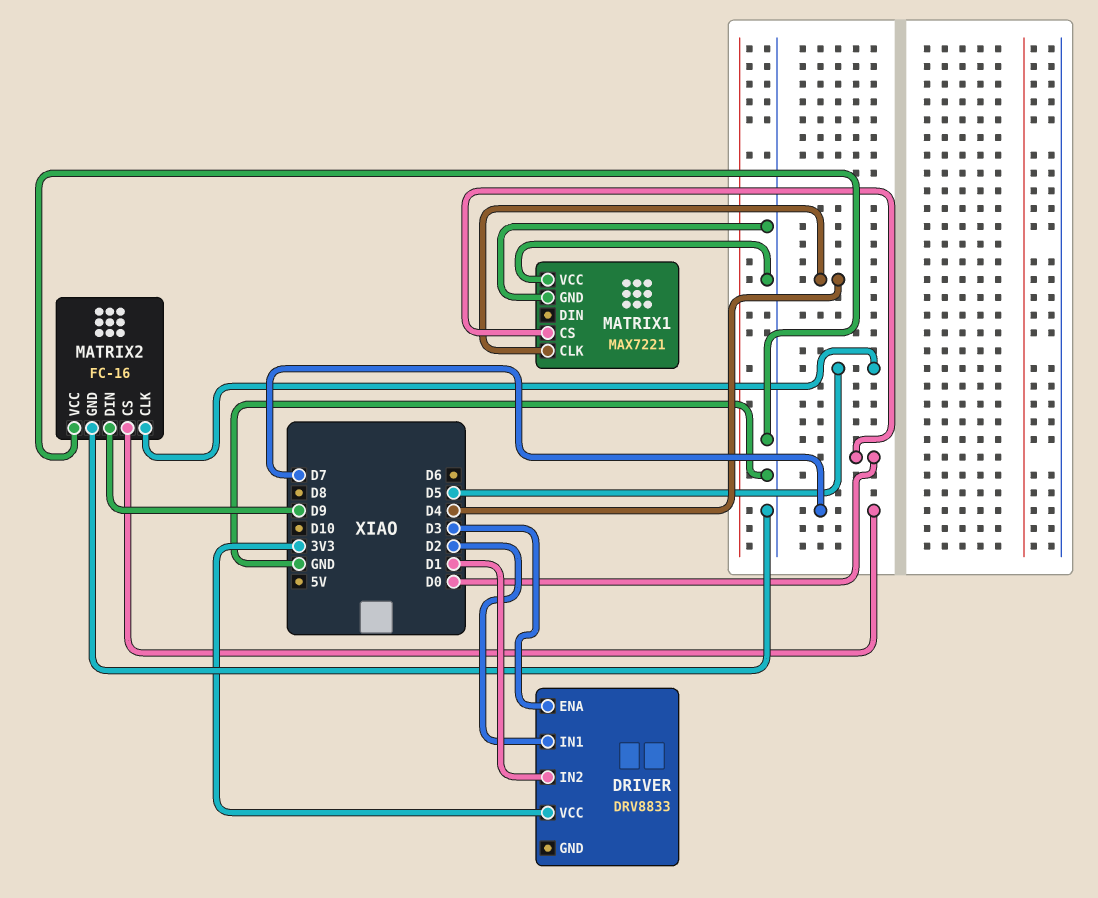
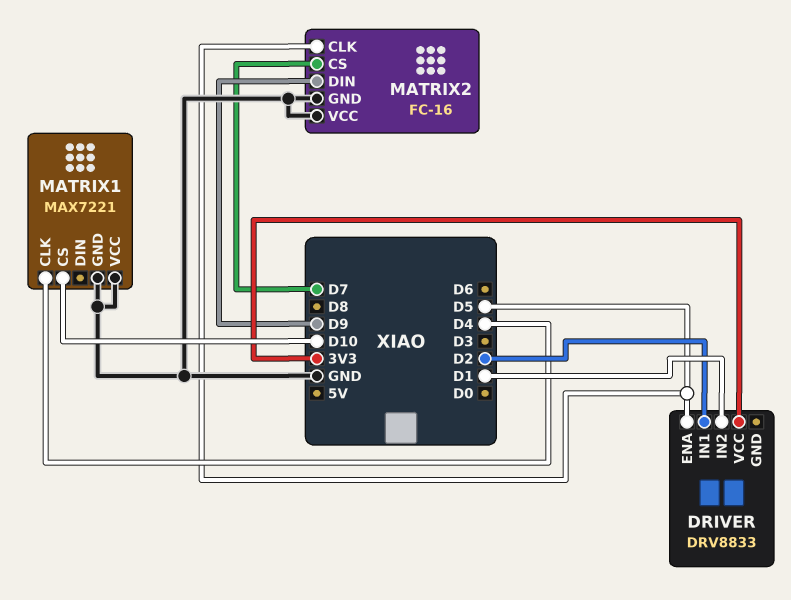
DRIVER pin ENA: D3 -> D5
MATRIX1 pin CS: D0 -> D10

